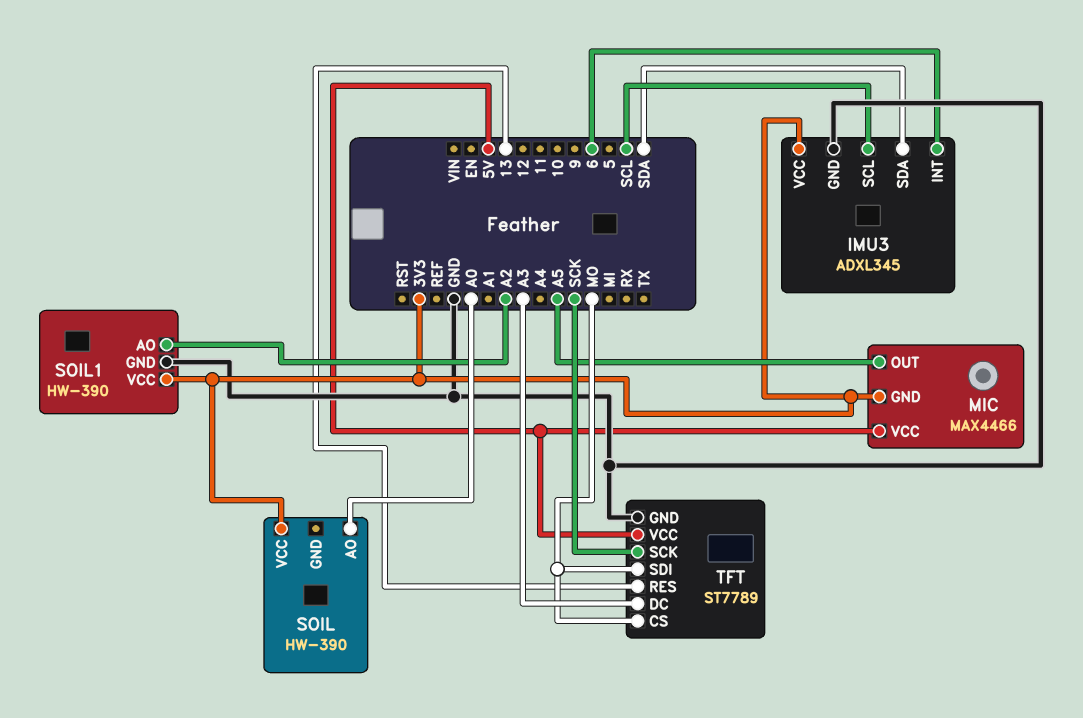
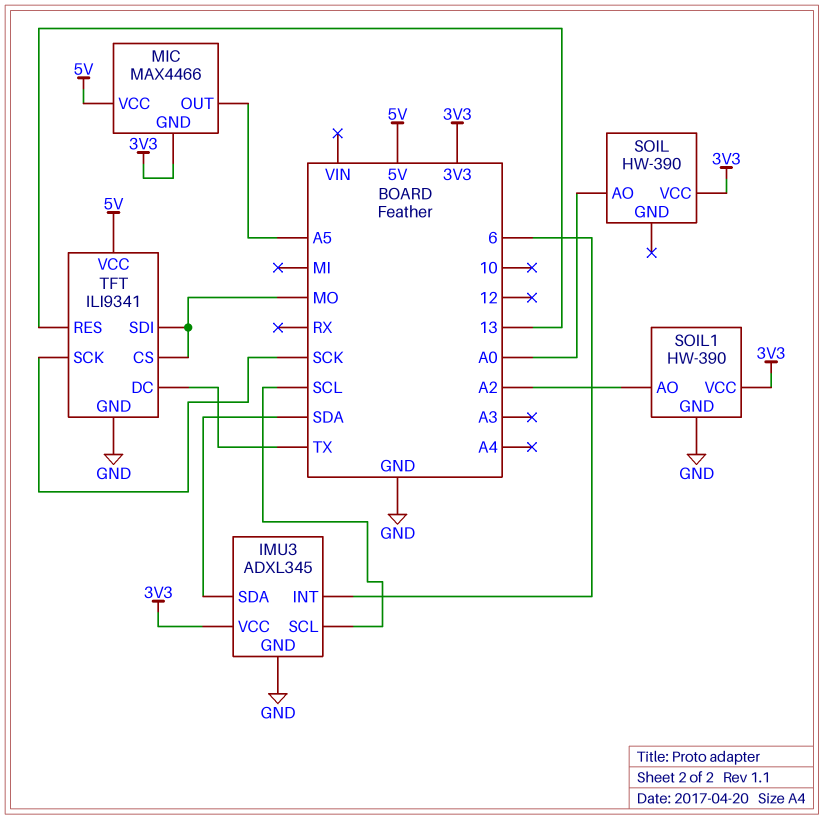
TFT: ST7789 -> ILI9341
TFT pin DC: A3 -> TX

